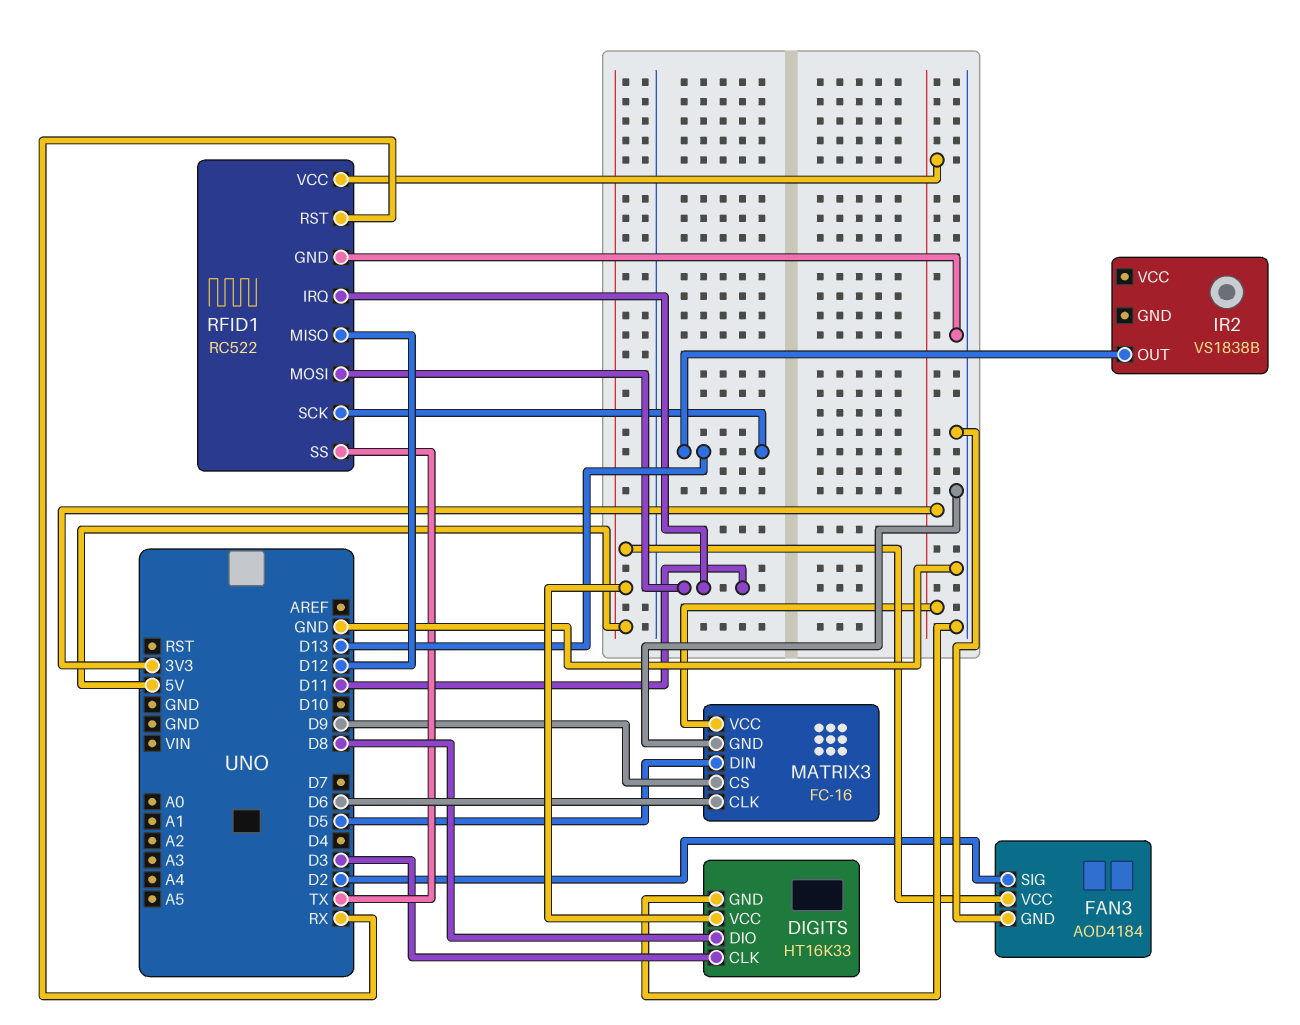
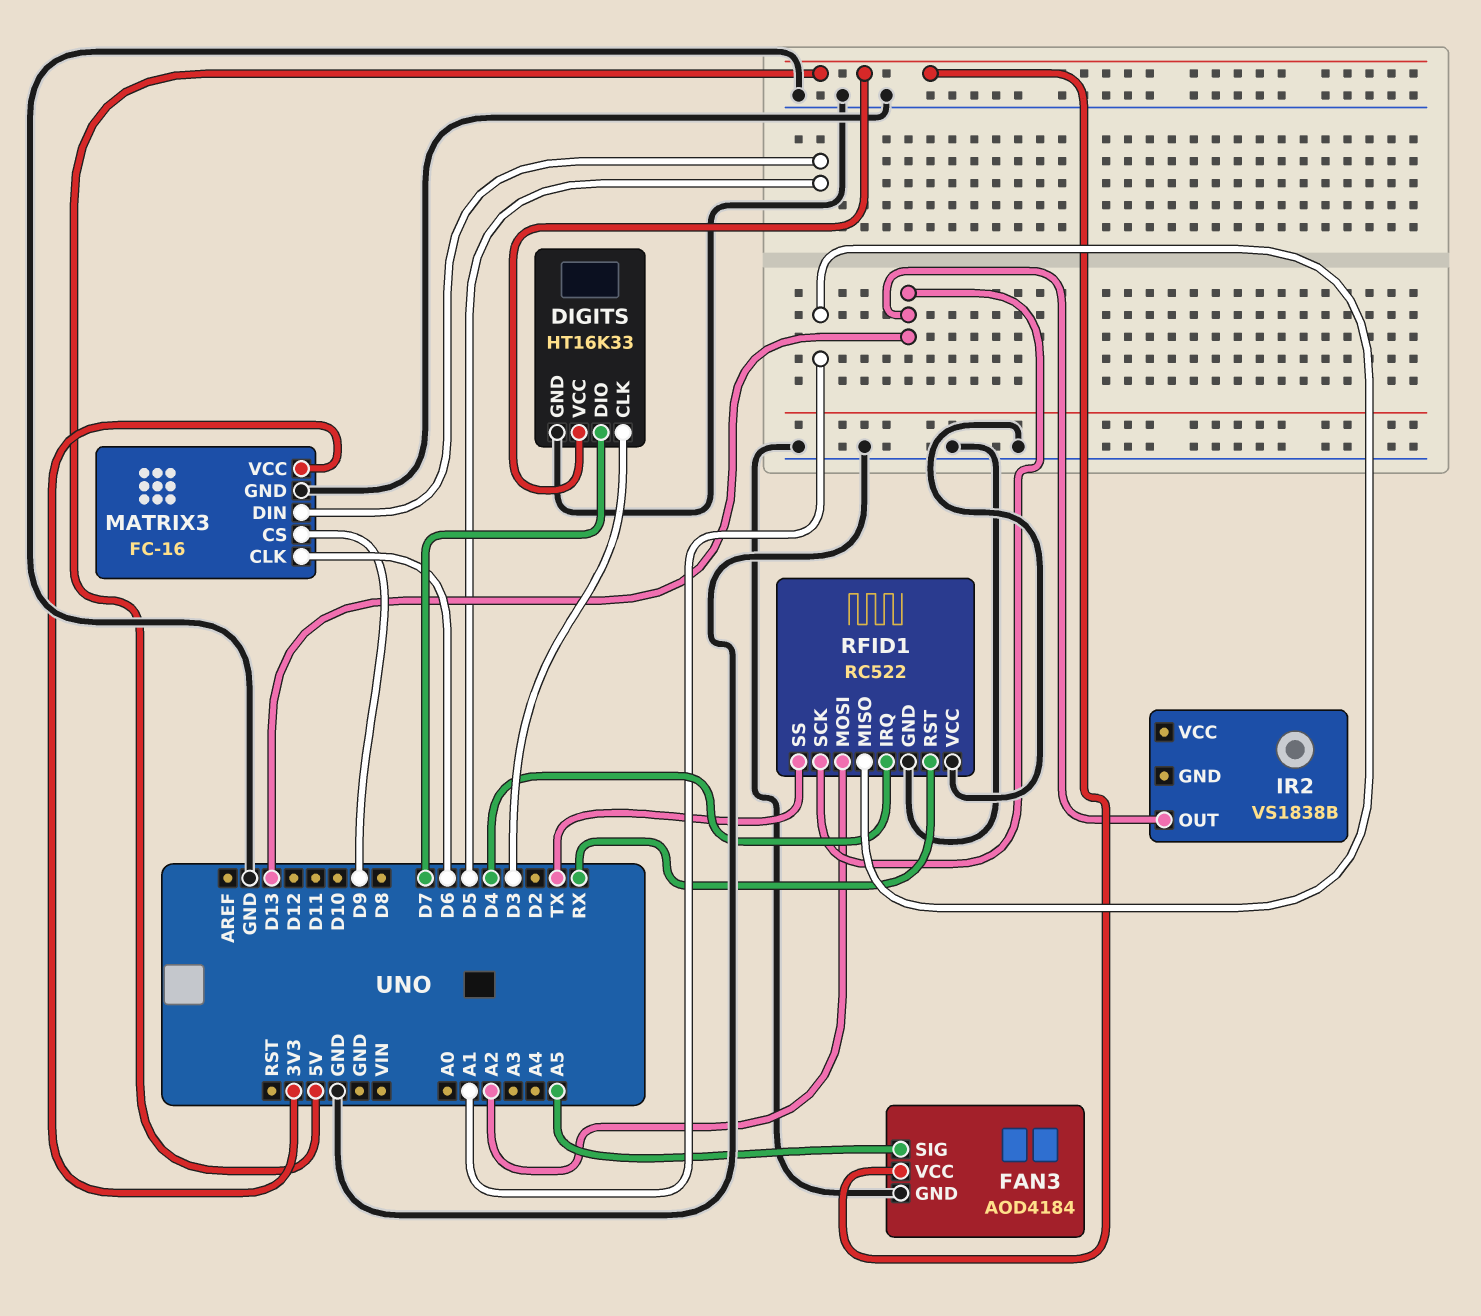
DIGITS pin DIO: D8 -> D7
FAN3 pin SIG: D2 -> A5
RFID1 pin IRQ: D11 -> D4
RFID1 pin MISO: D12 -> A1
RFID1 pin MOSI: D11 -> A2
RFID1 pin VCC: 3V3 -> GND

